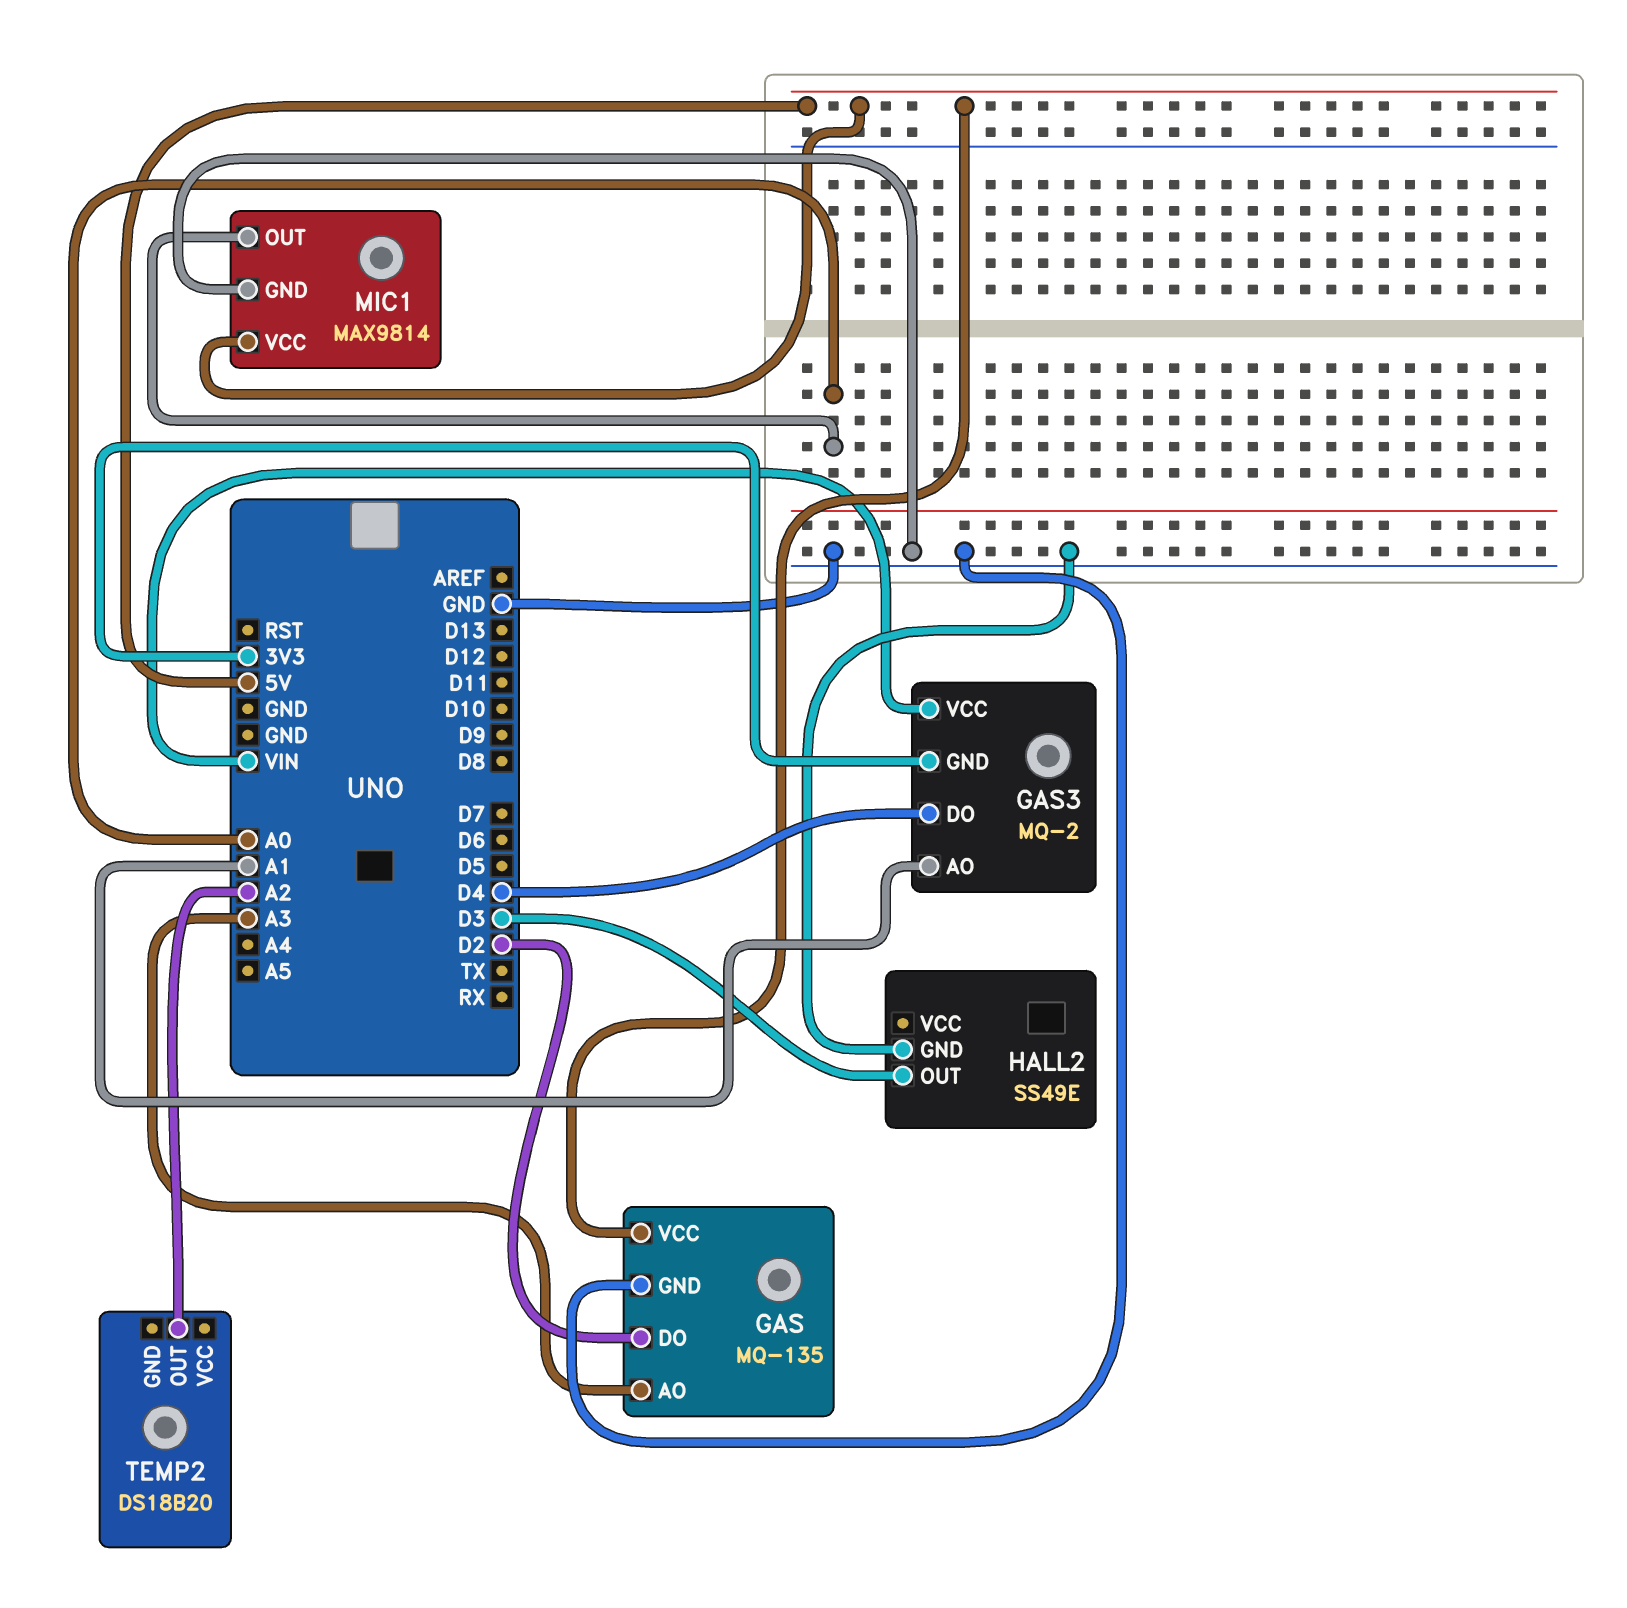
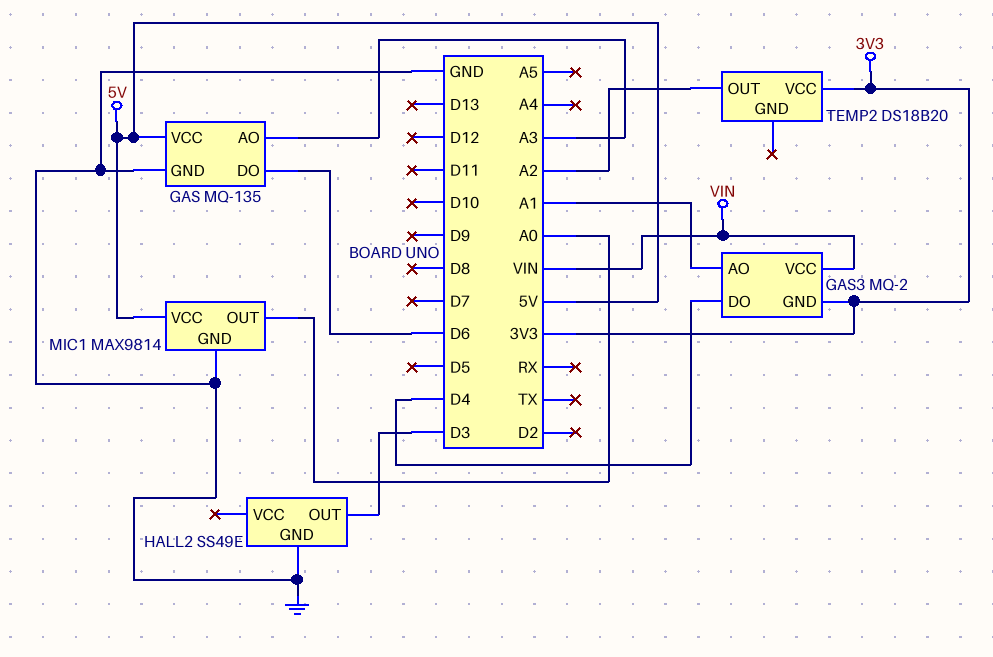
GAS pin DO: D2 -> D6
TEMP2 pin VCC: none -> 3V3

